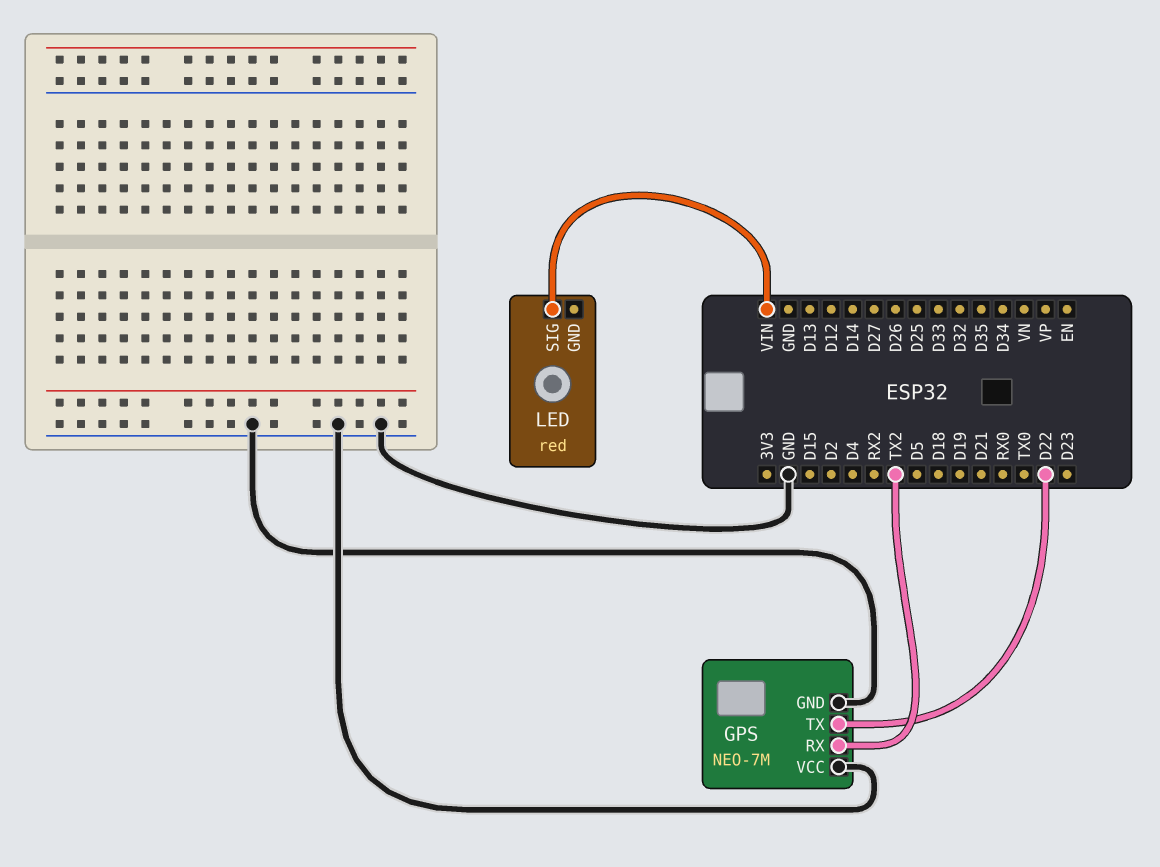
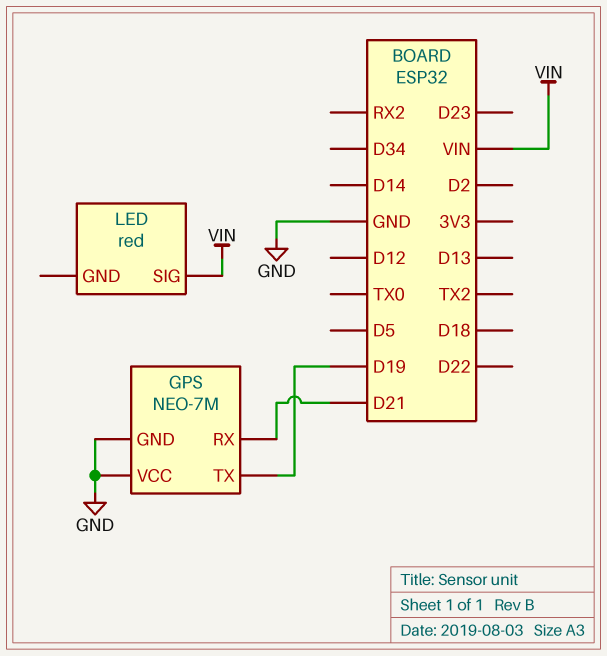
GPS pin RX: TX2 -> D21
GPS pin TX: D22 -> D19

